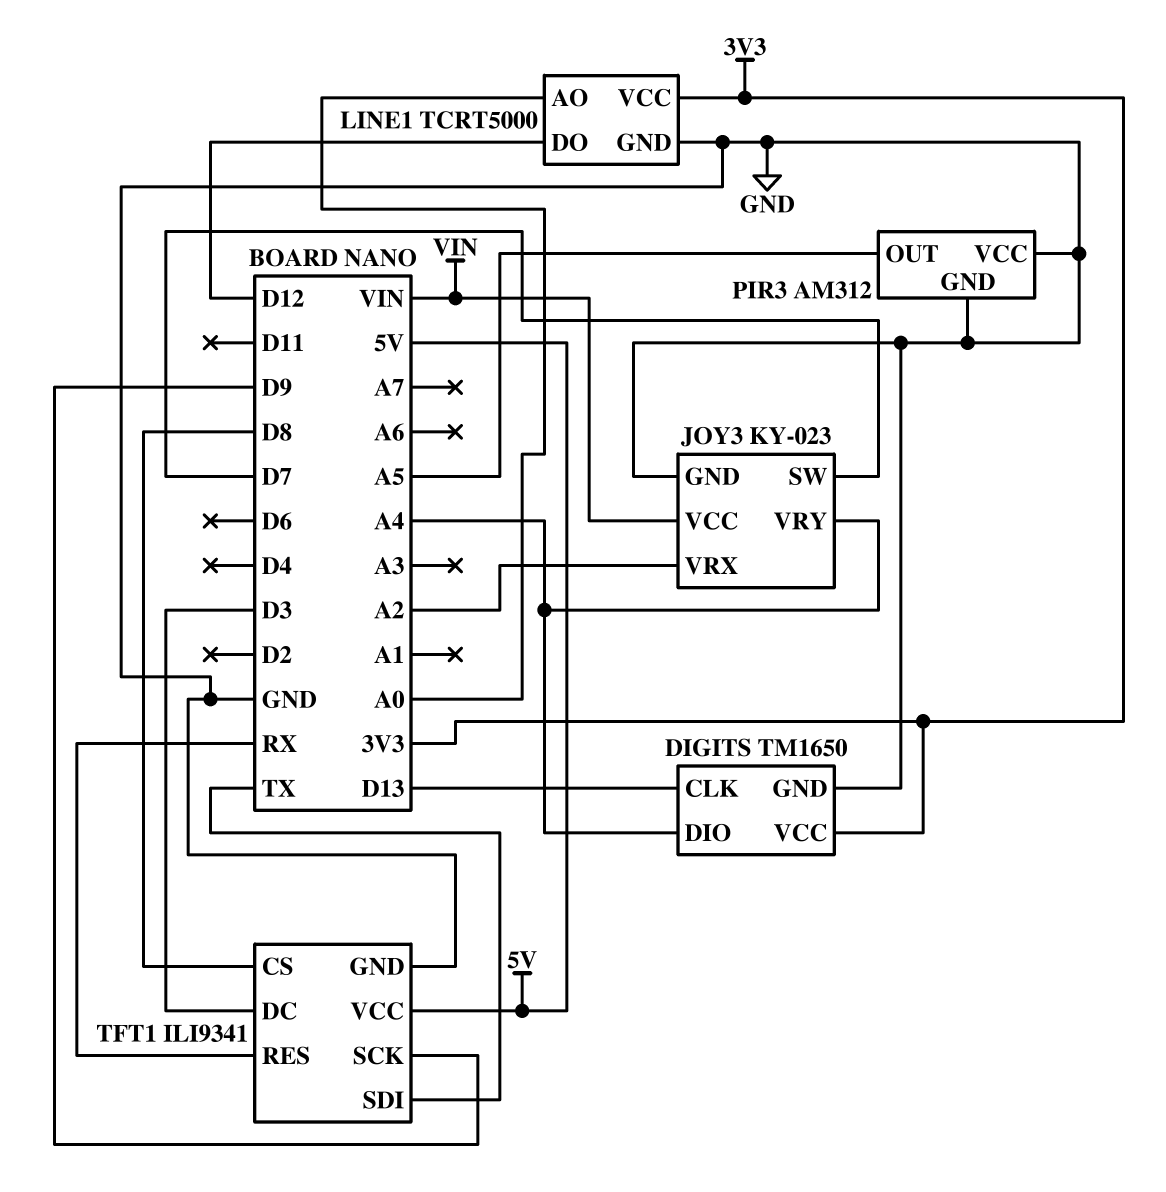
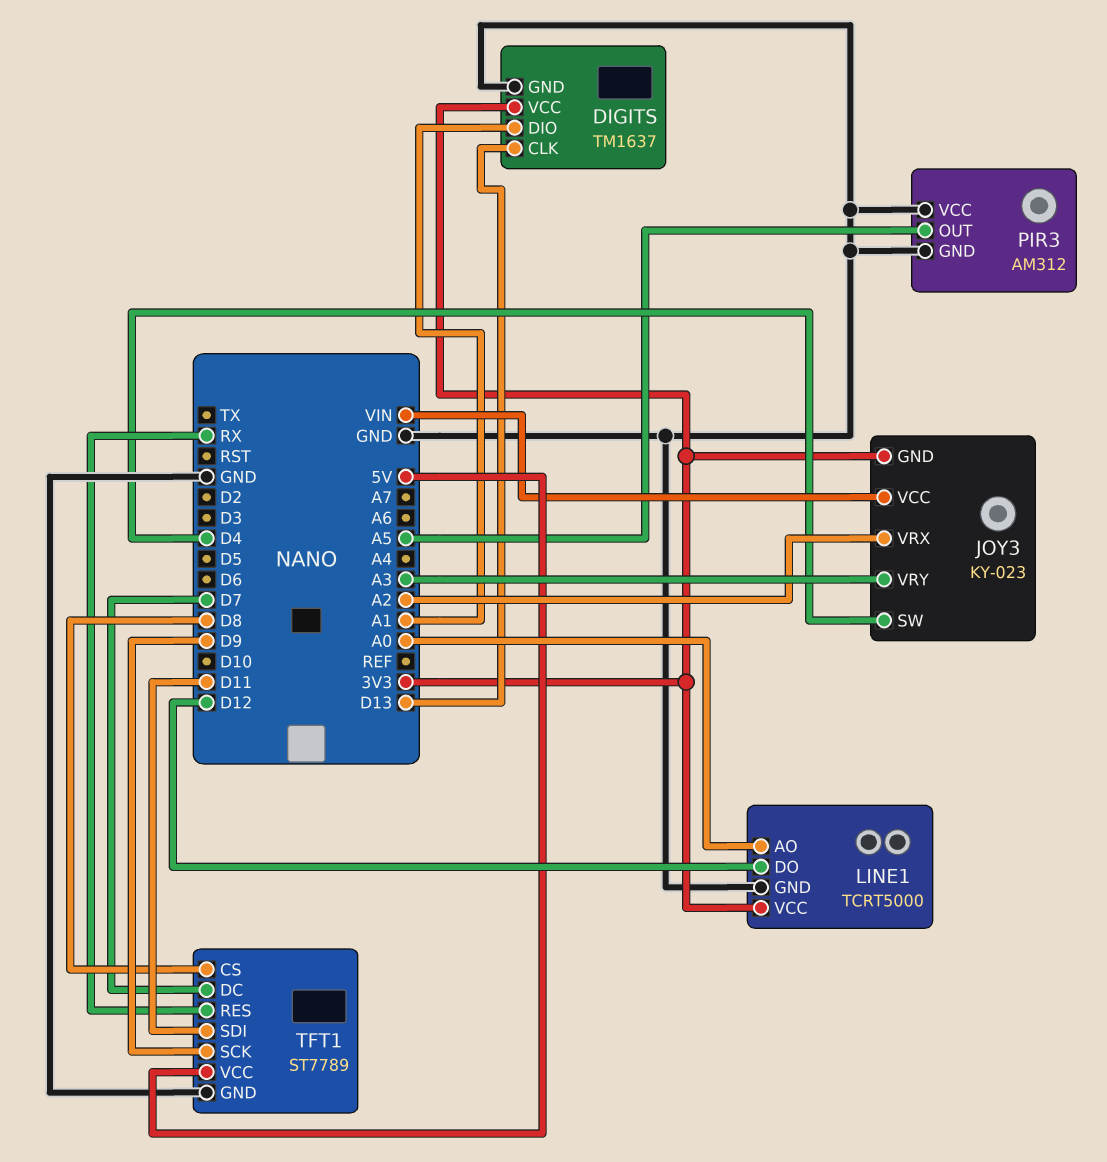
DIGITS: TM1650 -> TM1637
DIGITS pin DIO: A4 -> A1
JOY3 pin GND: GND -> 3V3
JOY3 pin SW: D7 -> D4
JOY3 pin VRY: A4 -> A3
TFT1: ILI9341 -> ST7789
TFT1 pin DC: D3 -> D7
TFT1 pin SDI: TX -> D11

